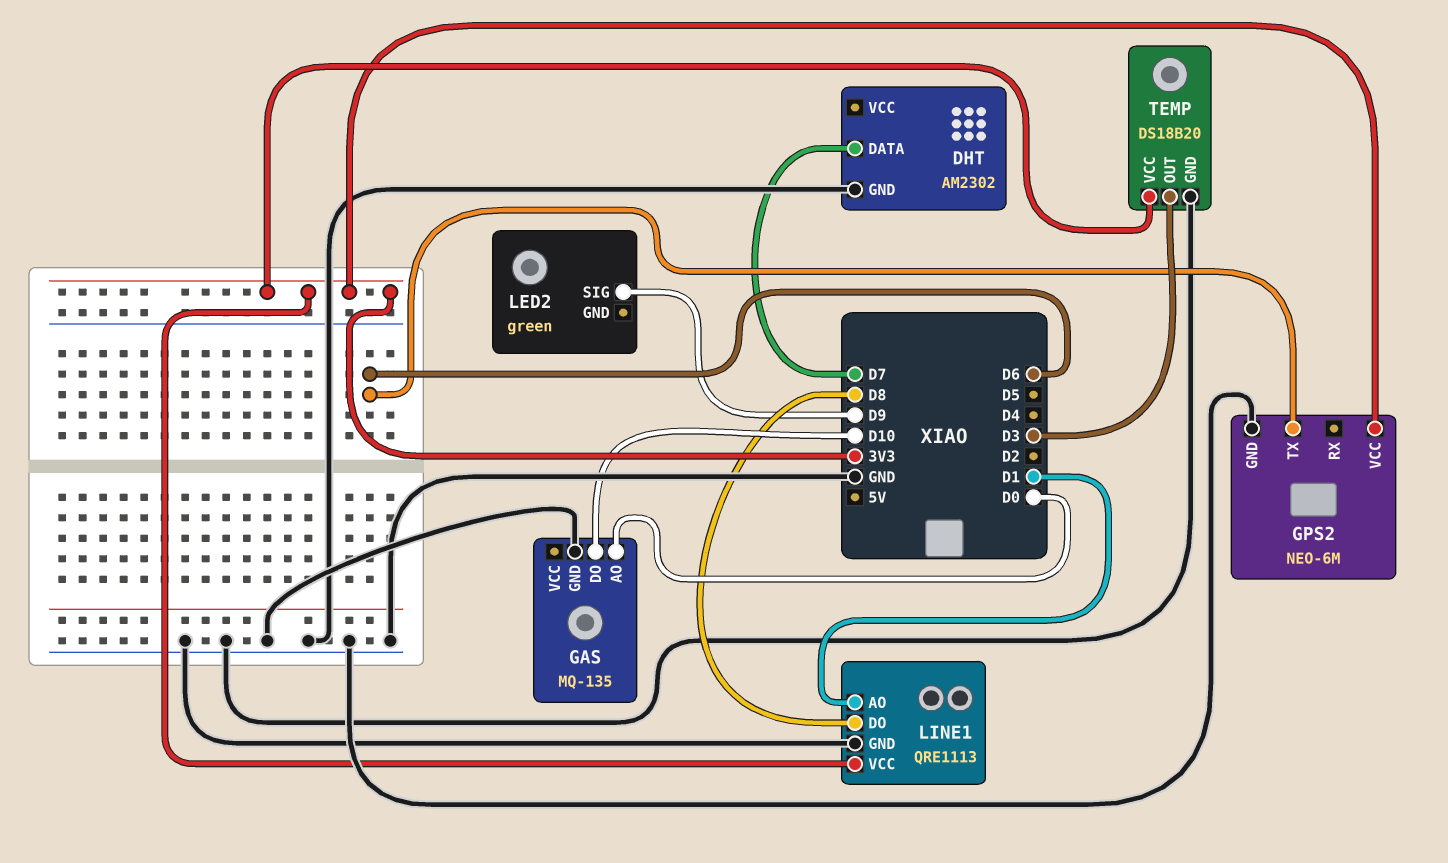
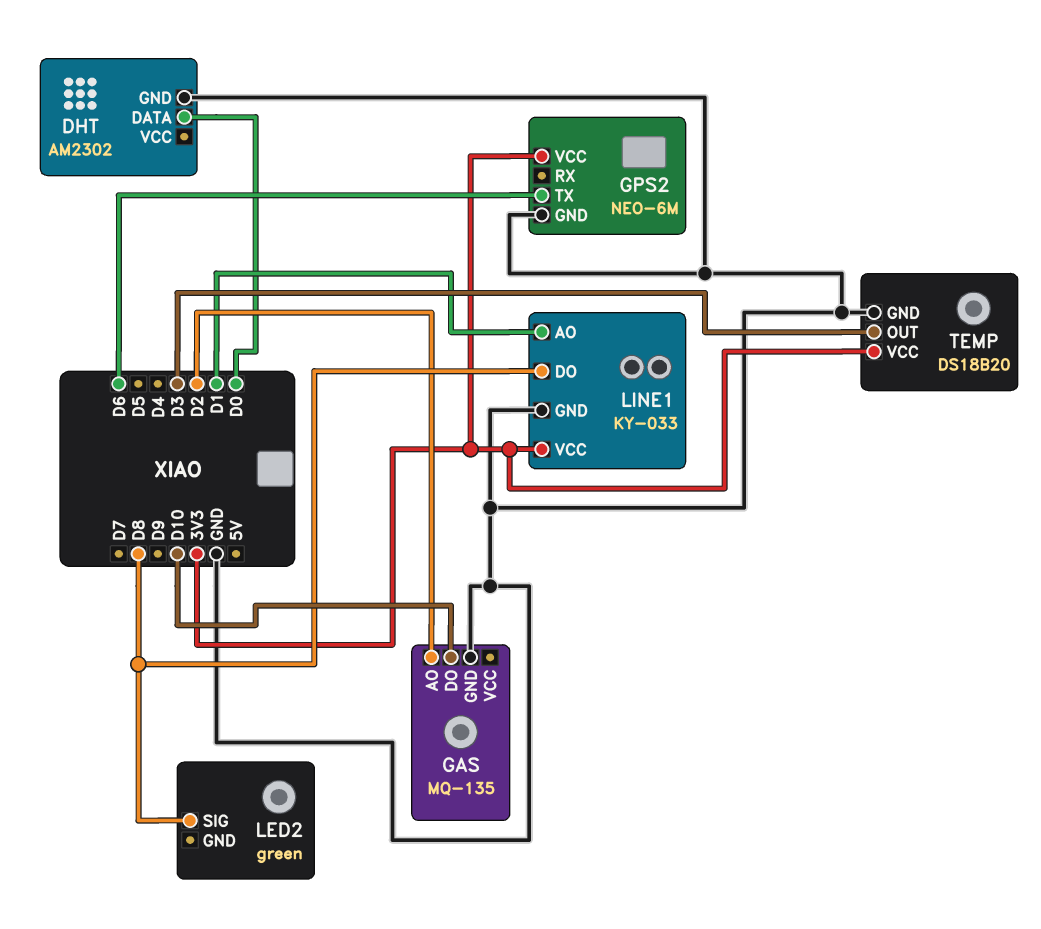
DHT pin DATA: D7 -> D0
GAS pin AO: D0 -> D2
LED2 pin SIG: D9 -> D8
LINE1: QRE1113 -> KY-033

